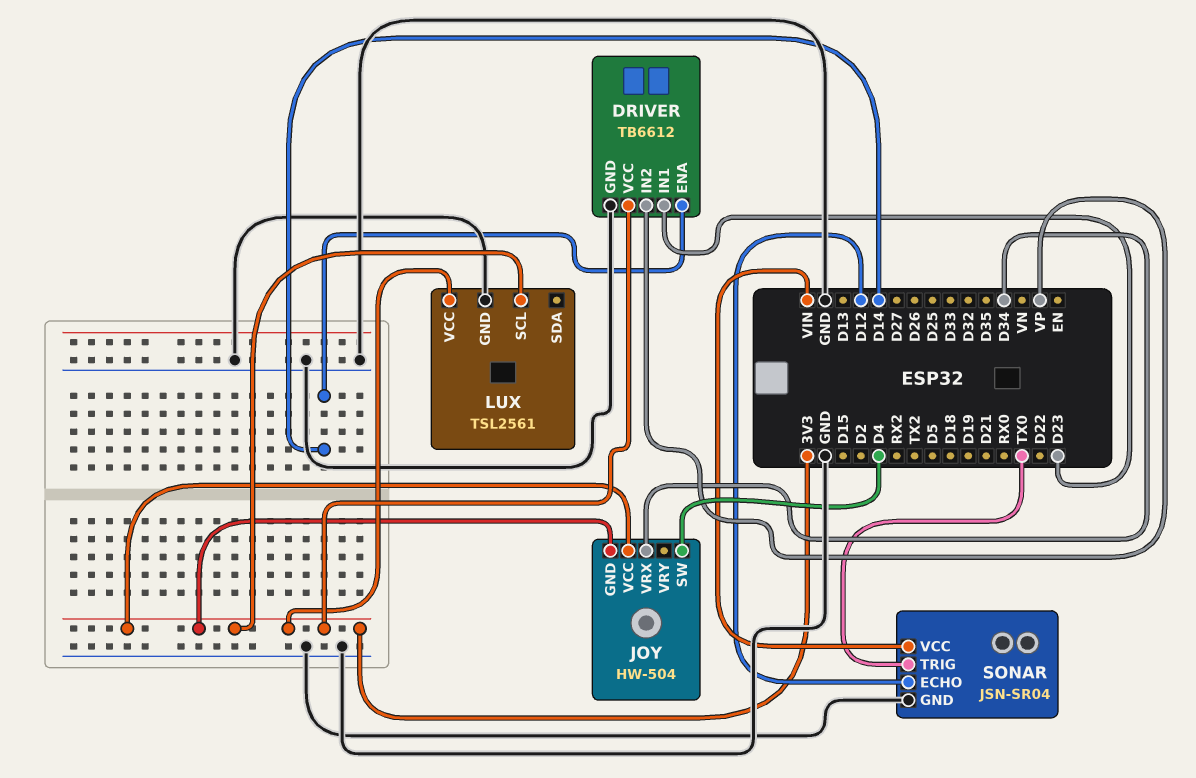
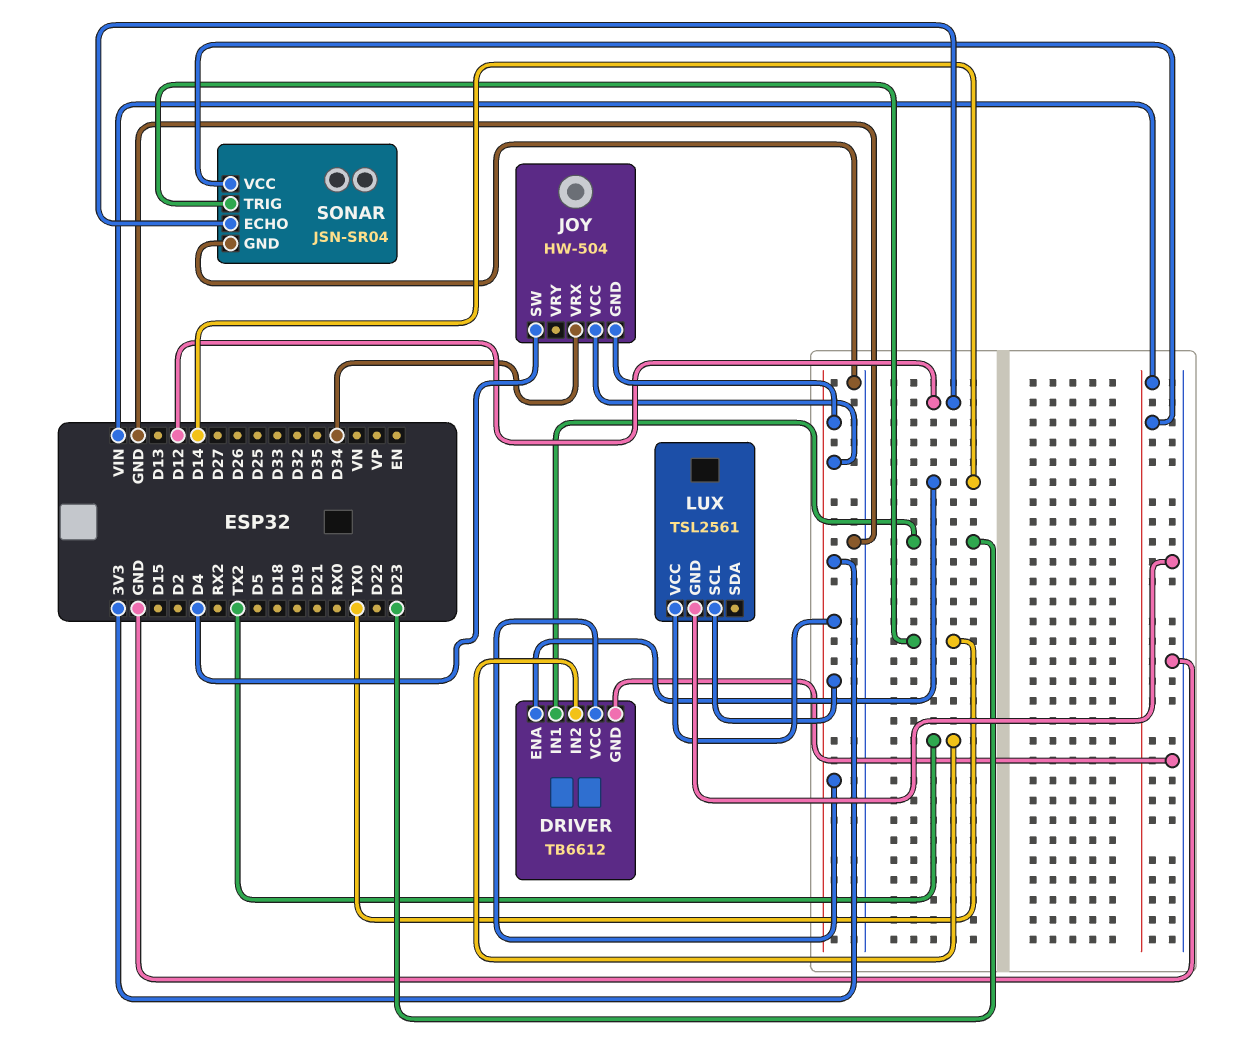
DRIVER pin IN2: VP -> TX2

